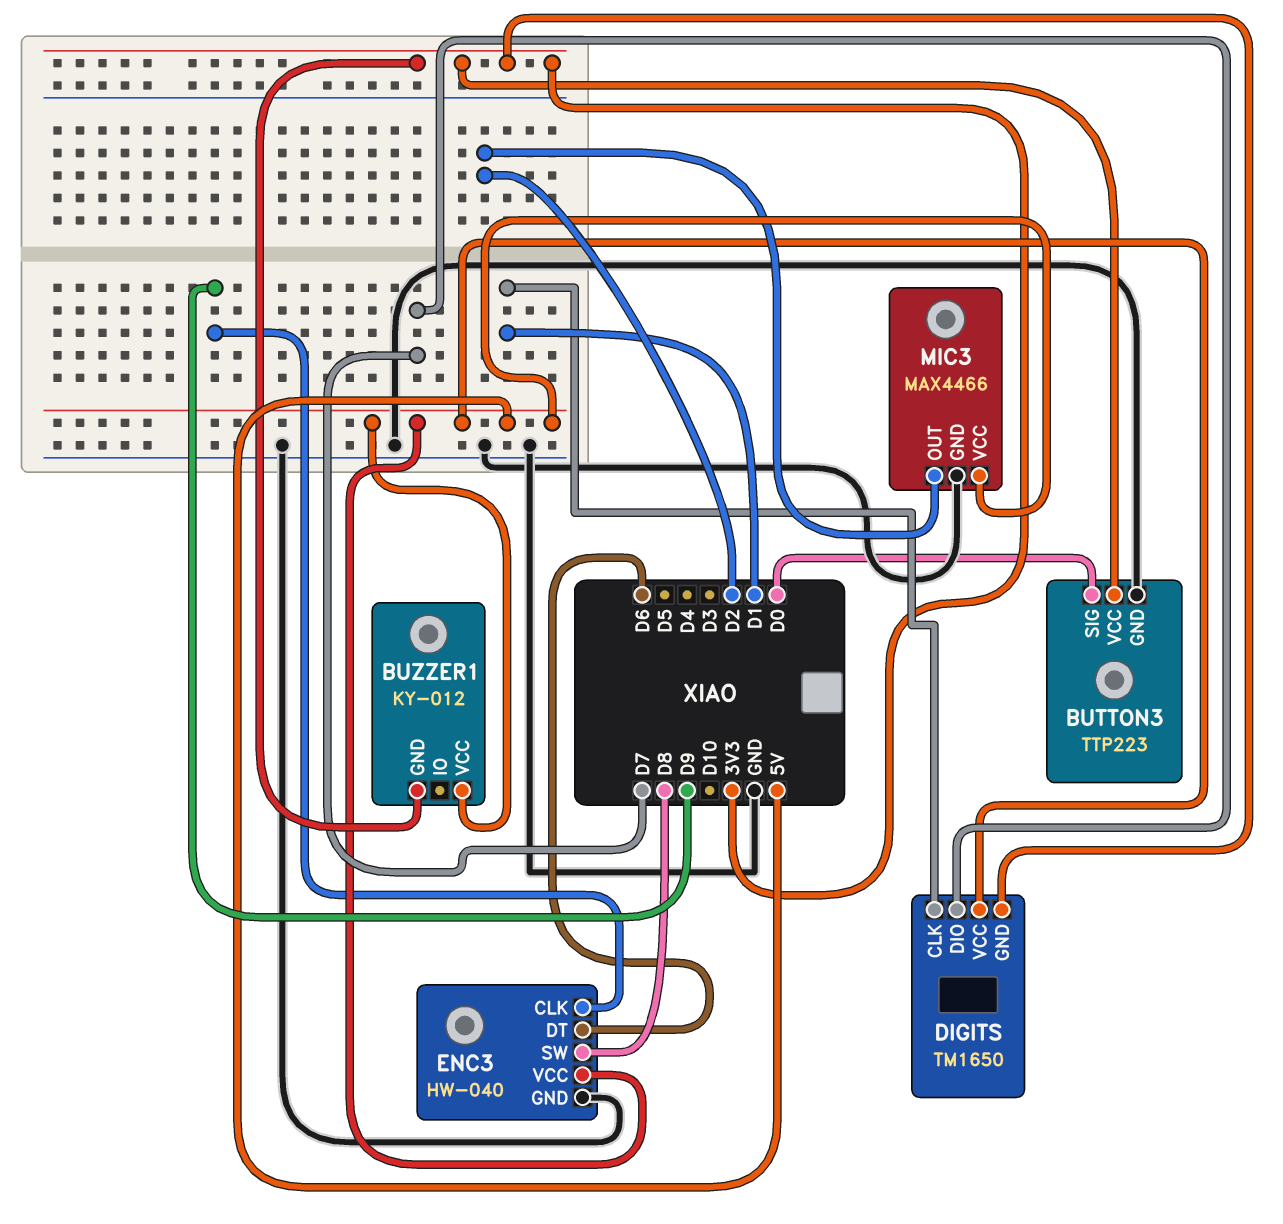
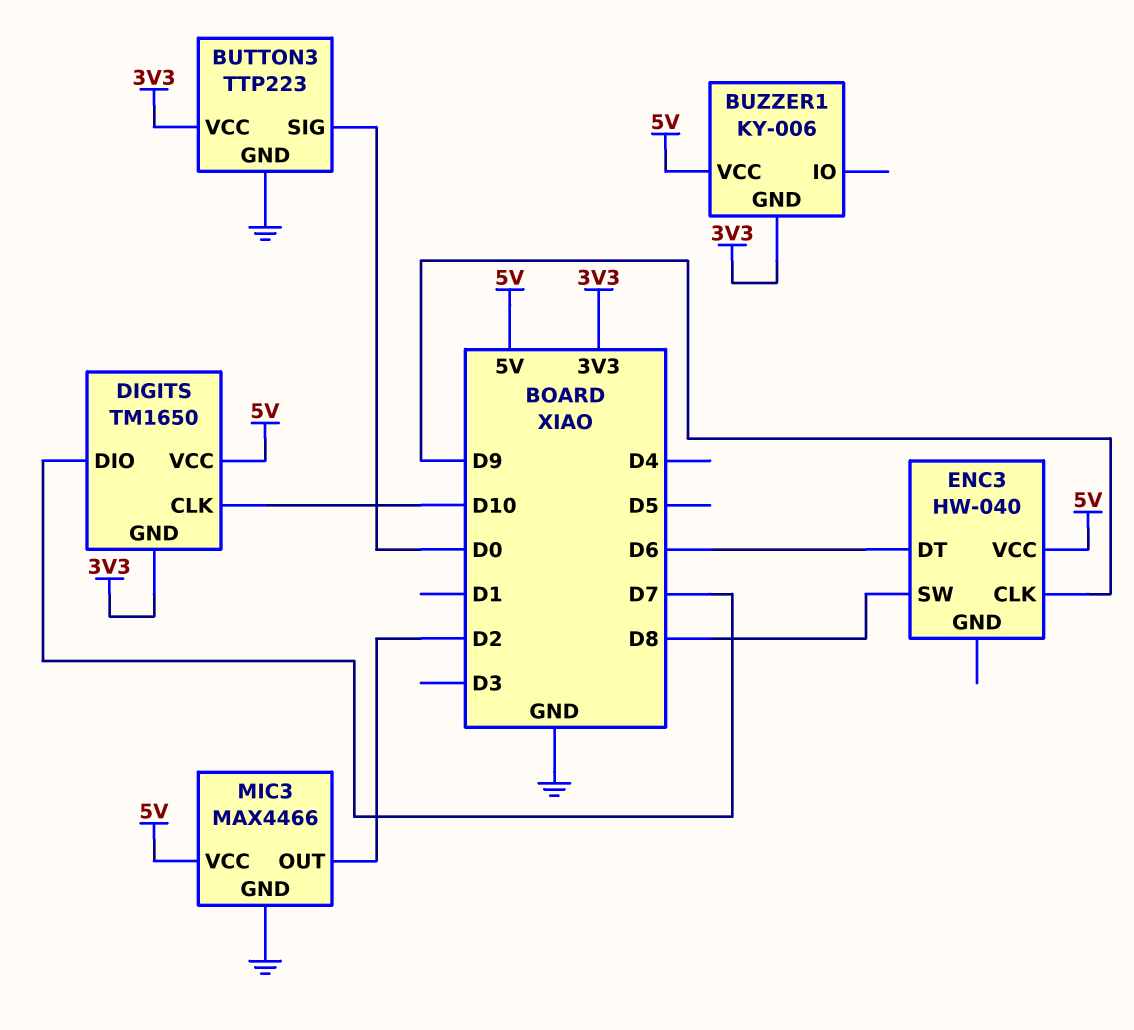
BUZZER1: KY-012 -> KY-006
DIGITS pin CLK: D1 -> D10
ENC3 pin GND: GND -> none

